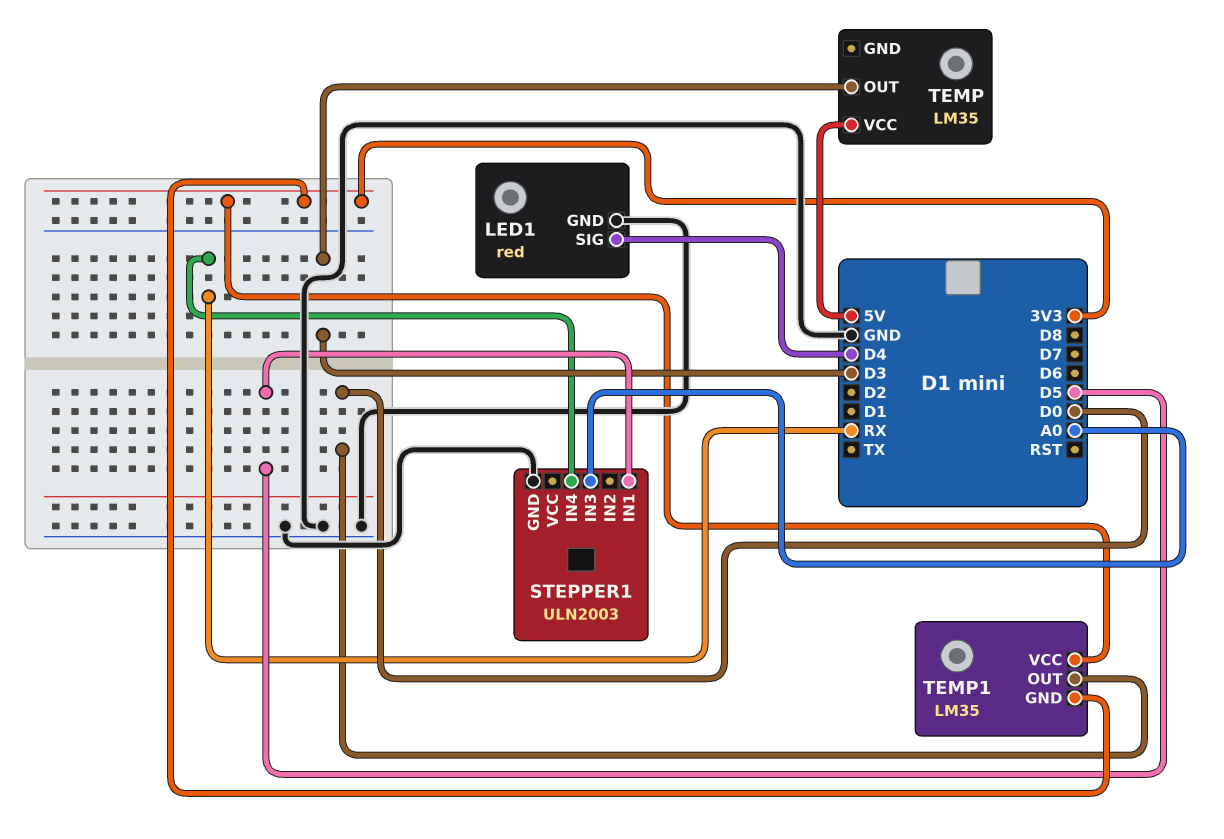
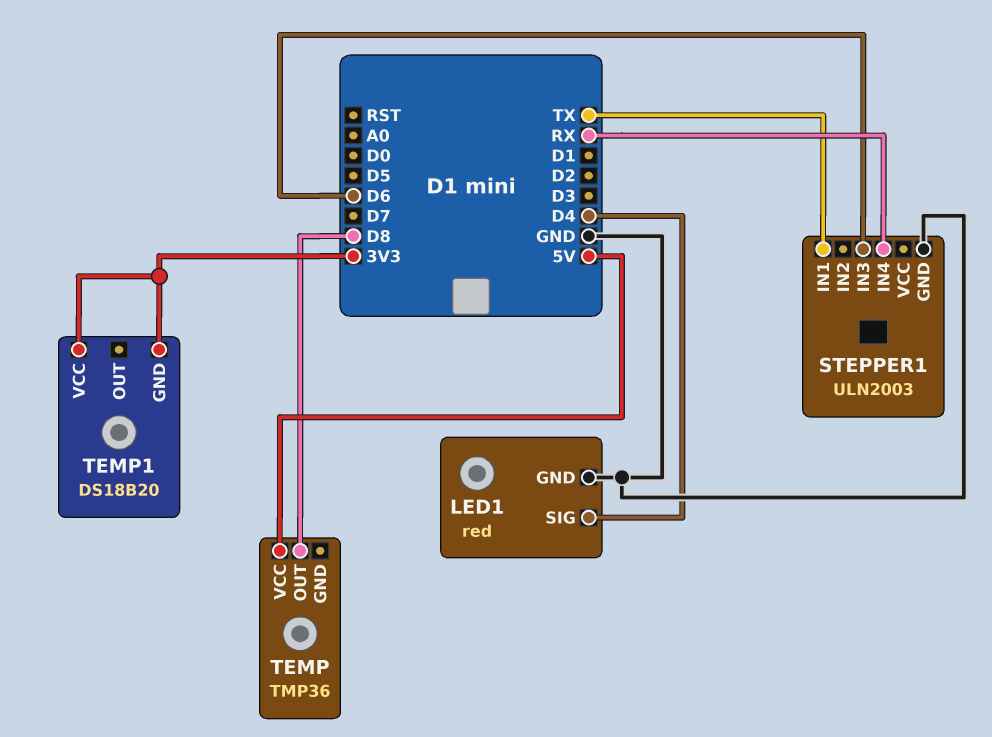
STEPPER1 pin IN1: D5 -> TX
STEPPER1 pin IN3: A0 -> D6
TEMP: LM35 -> TMP36
TEMP pin OUT: D3 -> D8
TEMP1: LM35 -> DS18B20
TEMP1 pin OUT: D0 -> none

